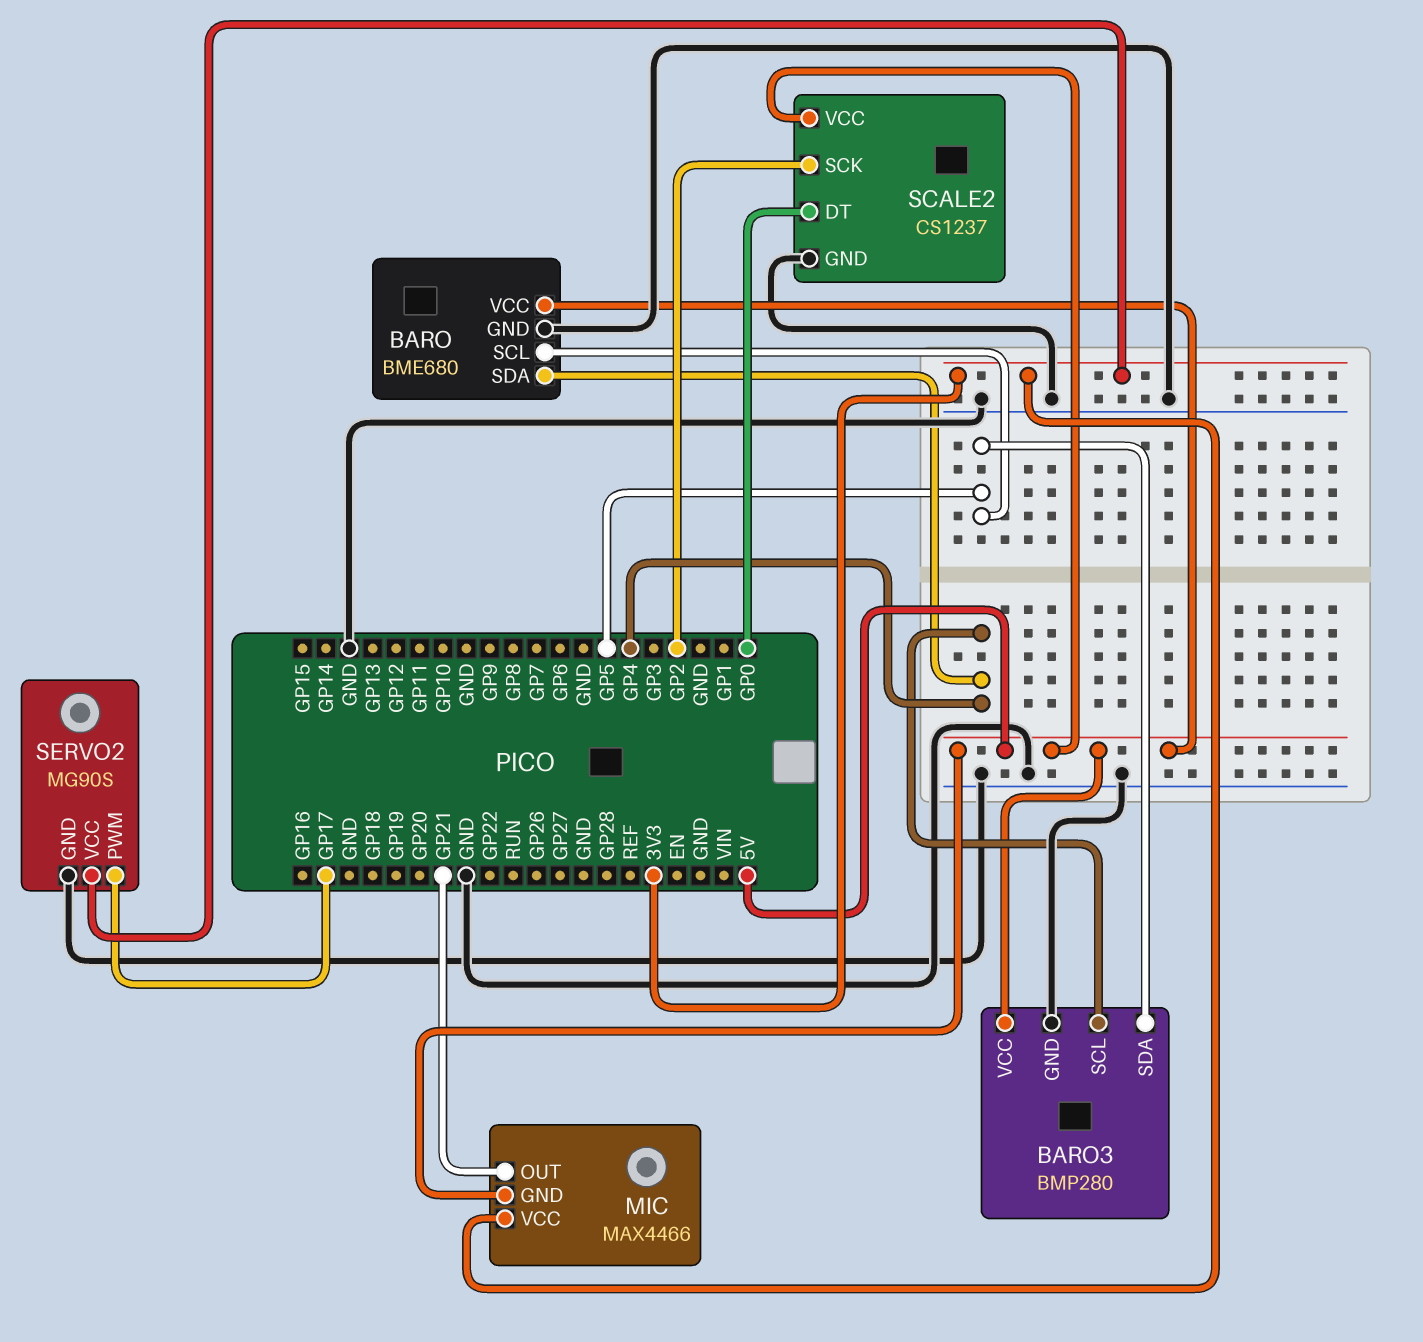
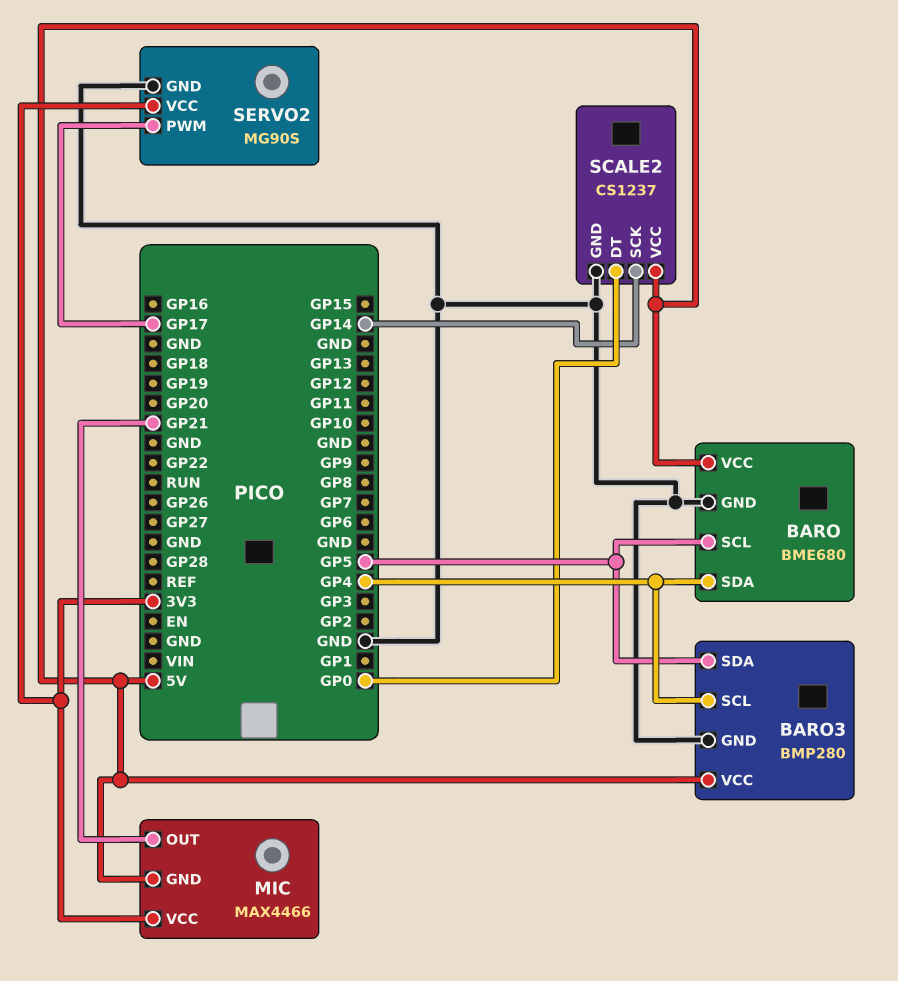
SCALE2 pin SCK: GP2 -> GP14

